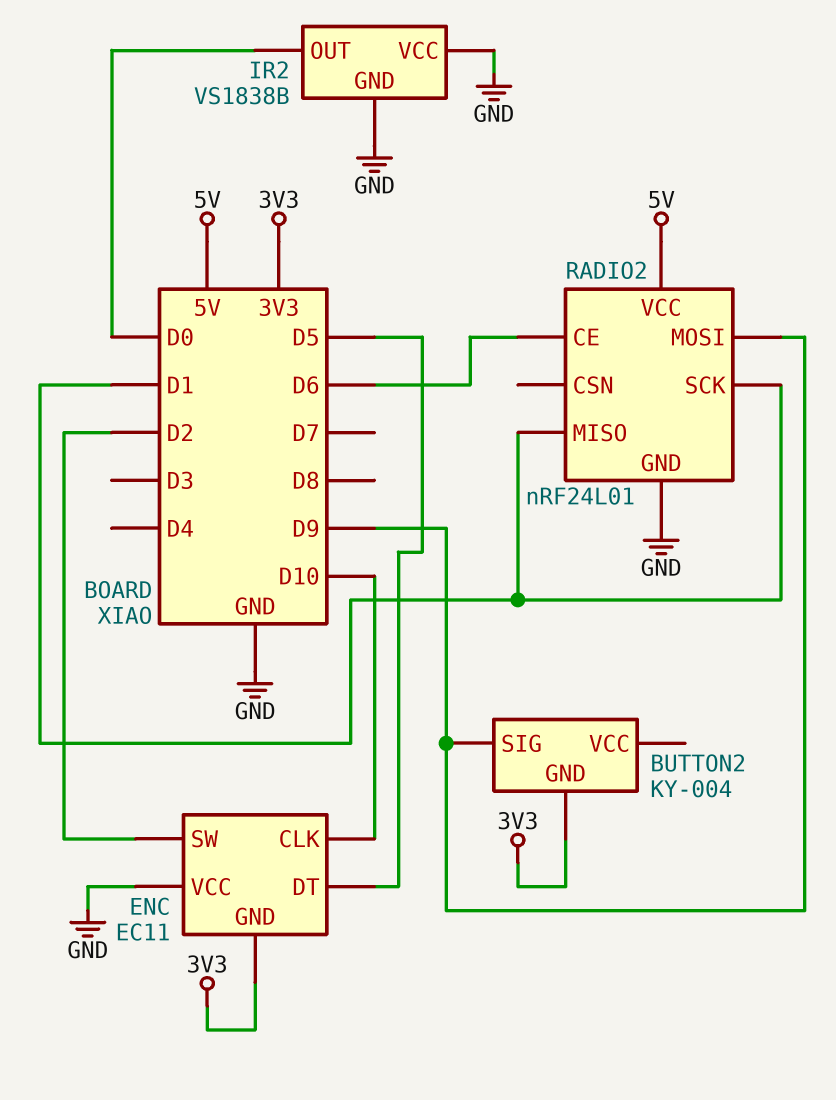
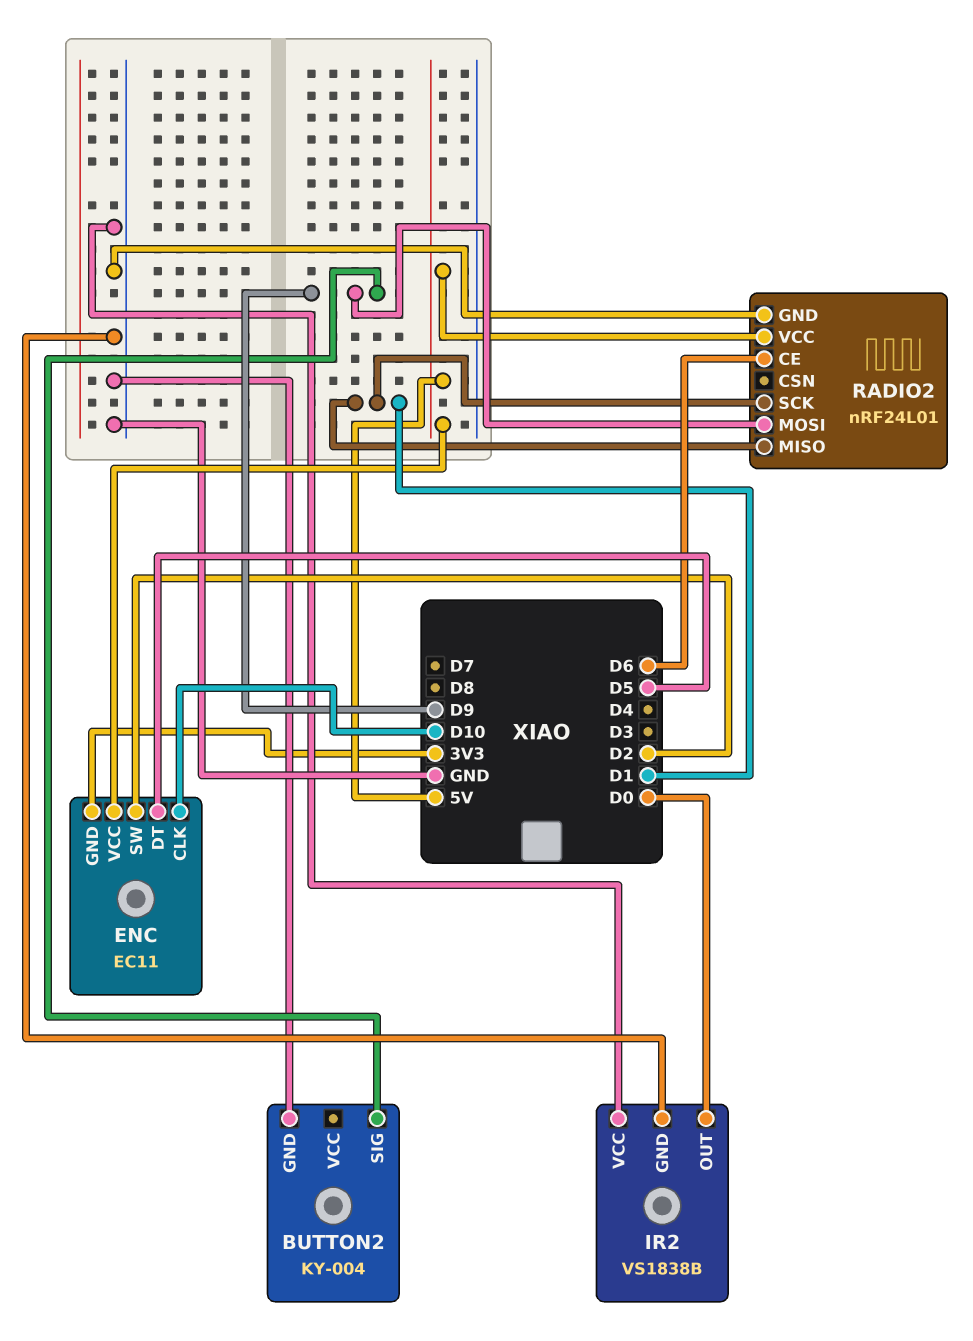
BUTTON2 pin GND: 3V3 -> GND
ENC pin VCC: GND -> 5V

